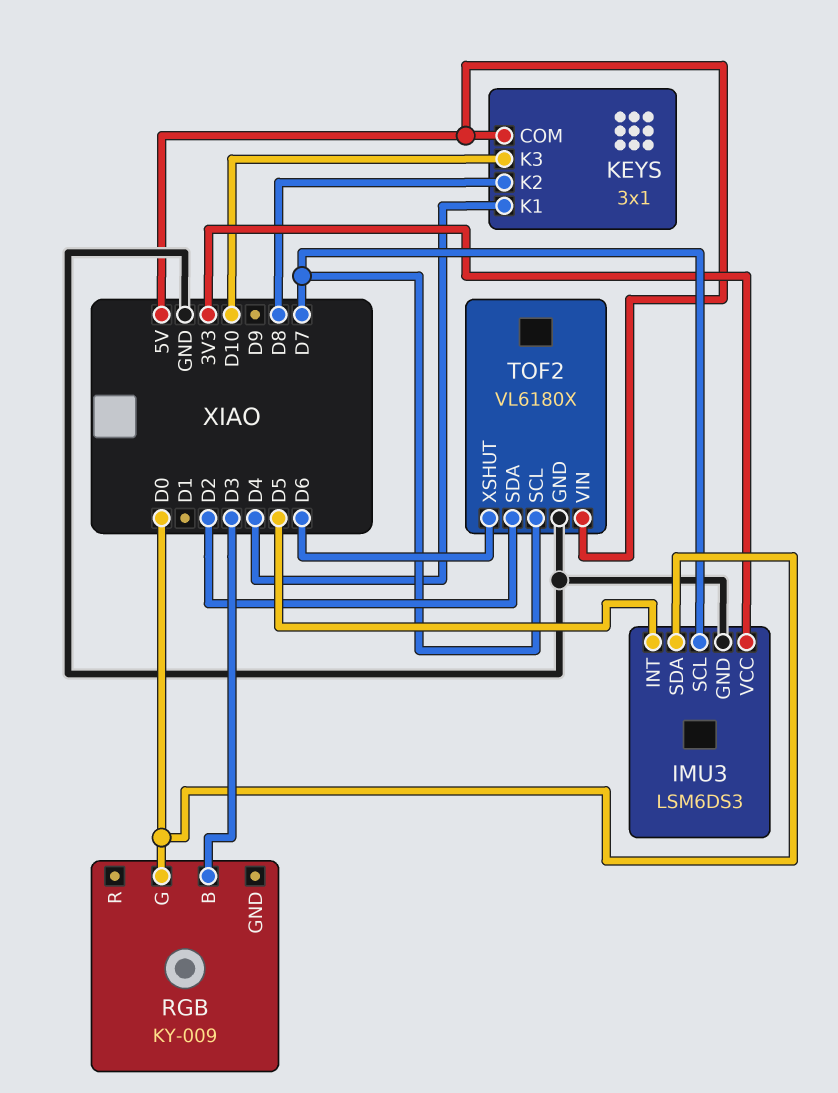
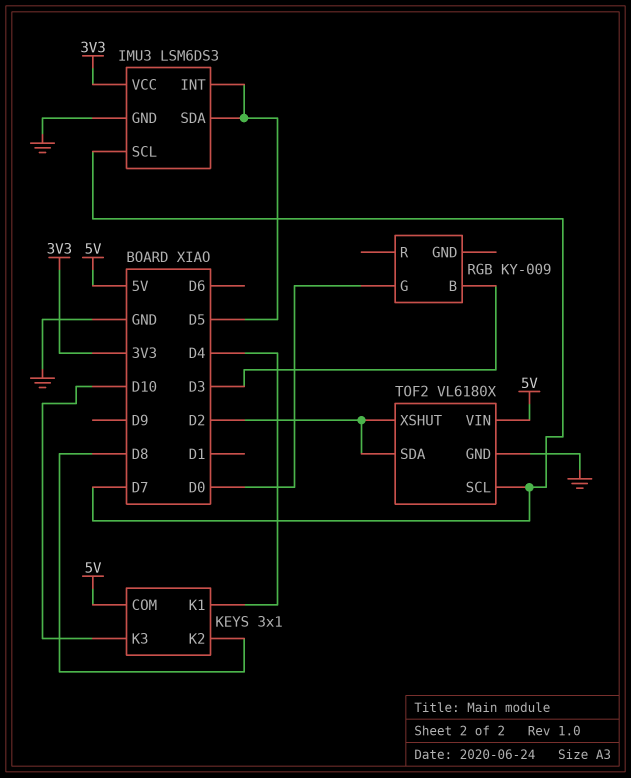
IMU3 pin SDA: D0 -> D5
TOF2 pin XSHUT: D6 -> D2

